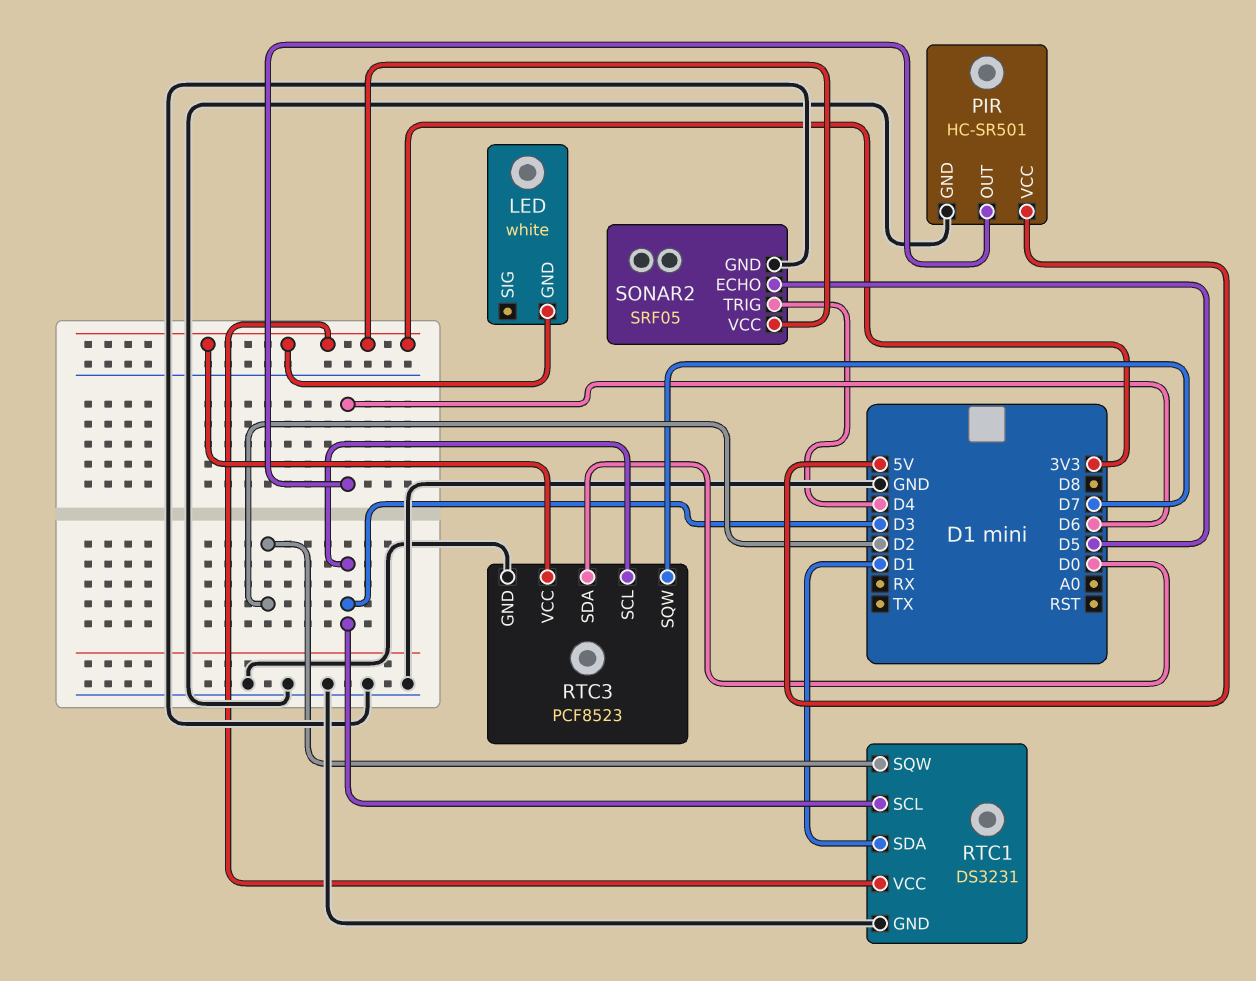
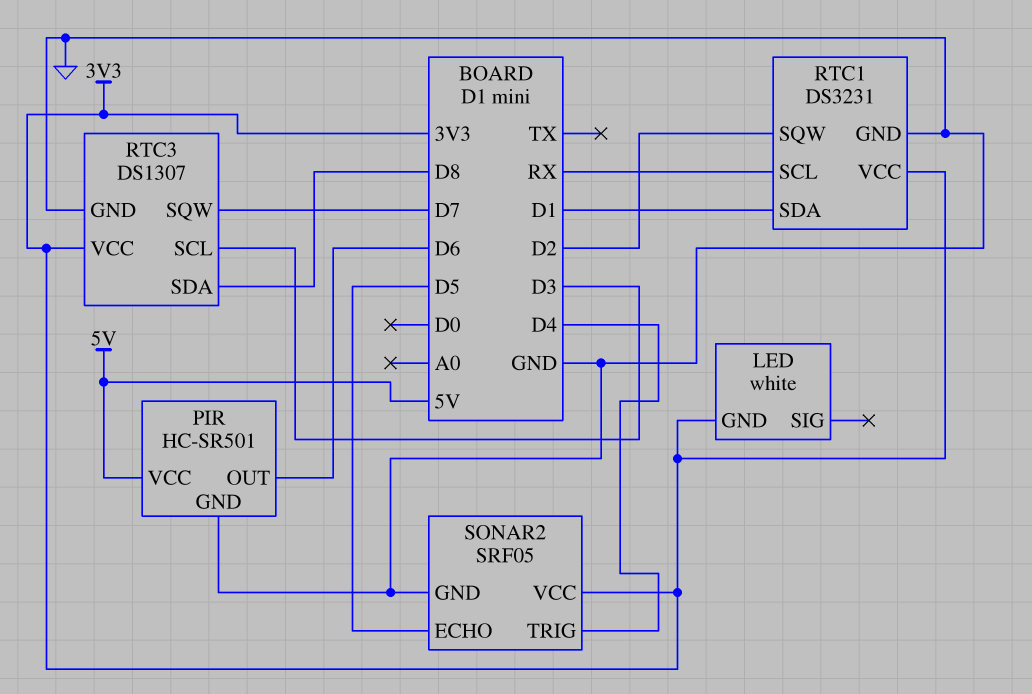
RTC1 pin SCL: D3 -> RX
RTC3: PCF8523 -> DS1307
RTC3 pin SDA: D0 -> D8

